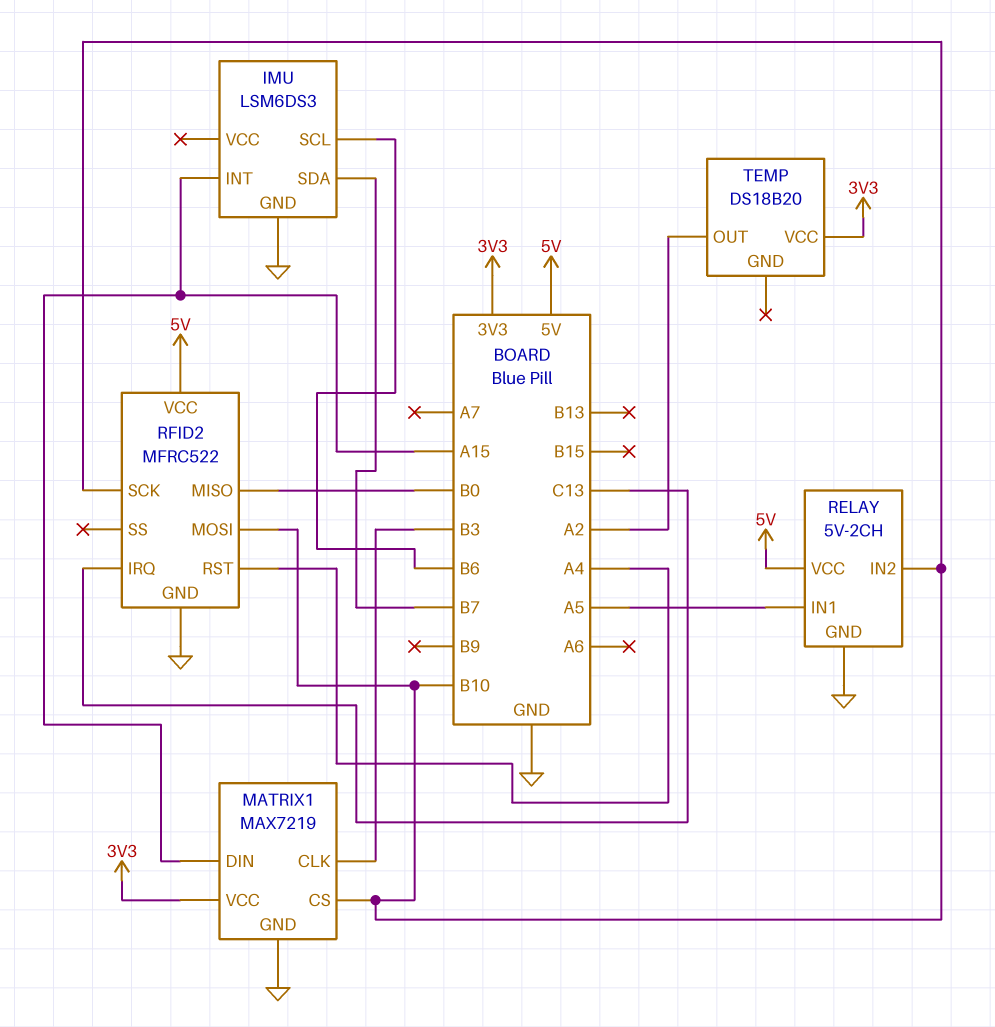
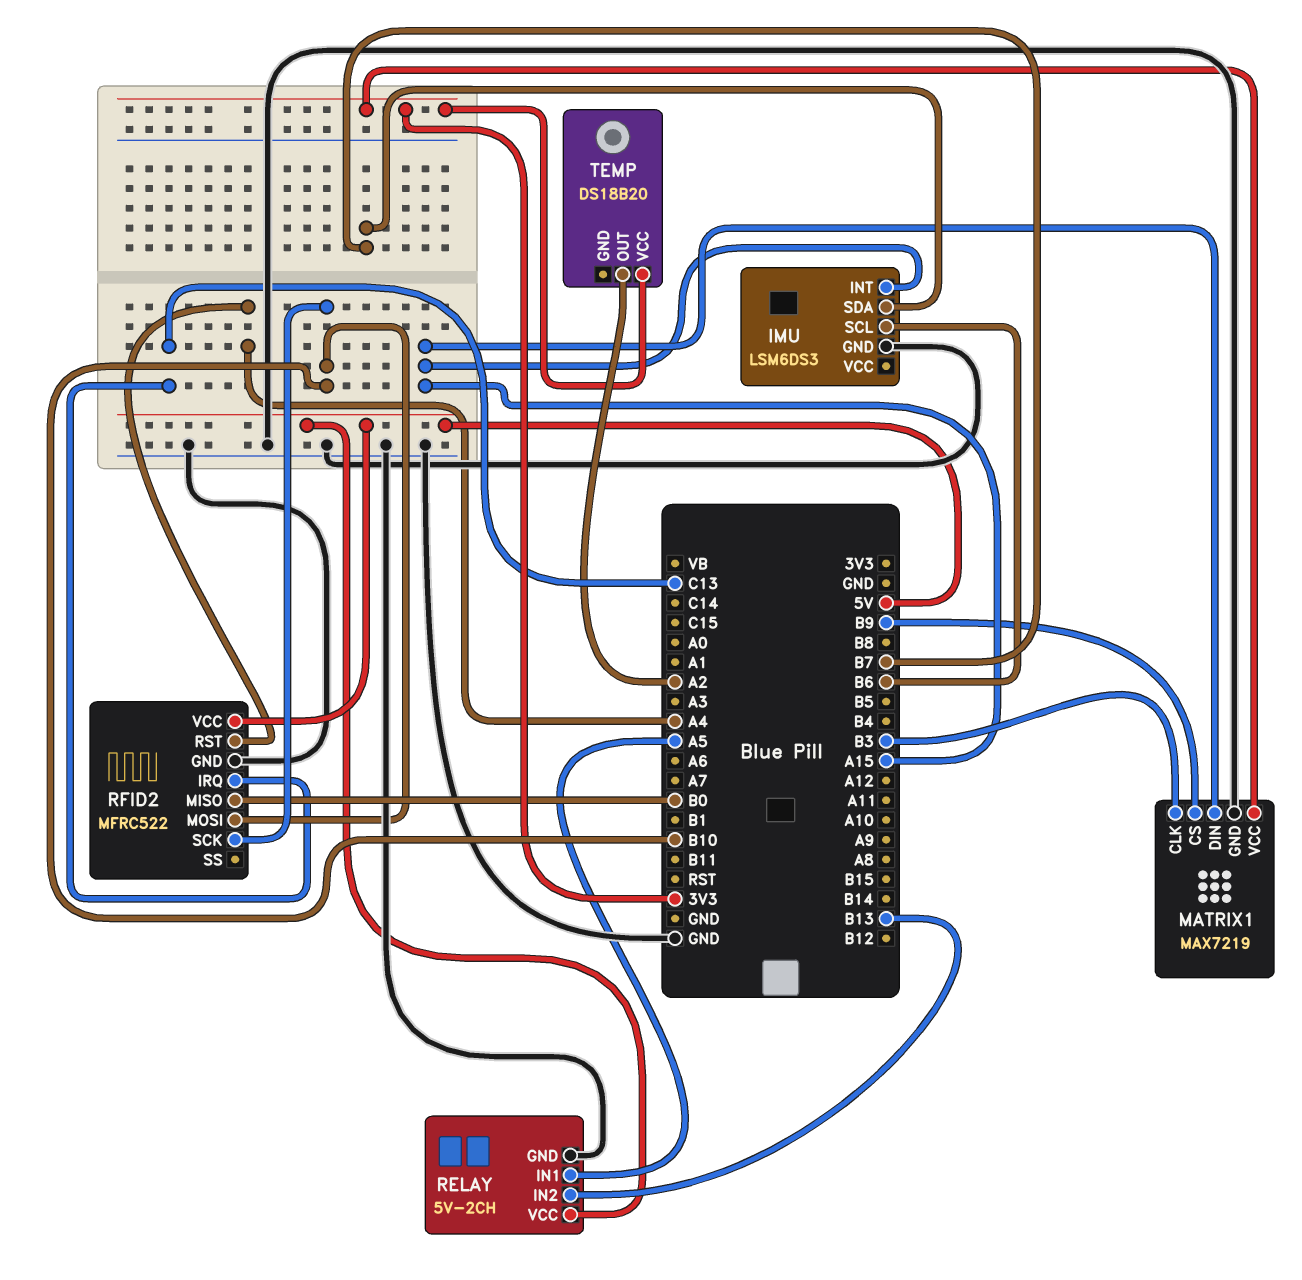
MATRIX1 pin CS: B10 -> B9
RELAY pin IN2: B10 -> B13

